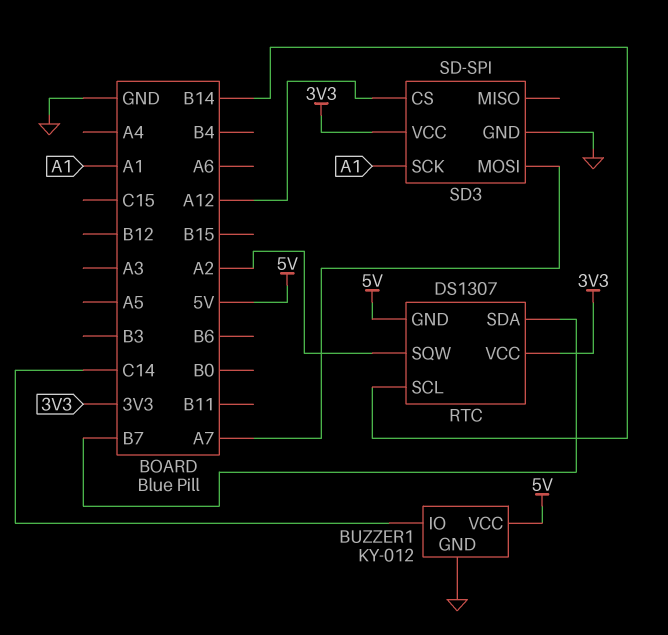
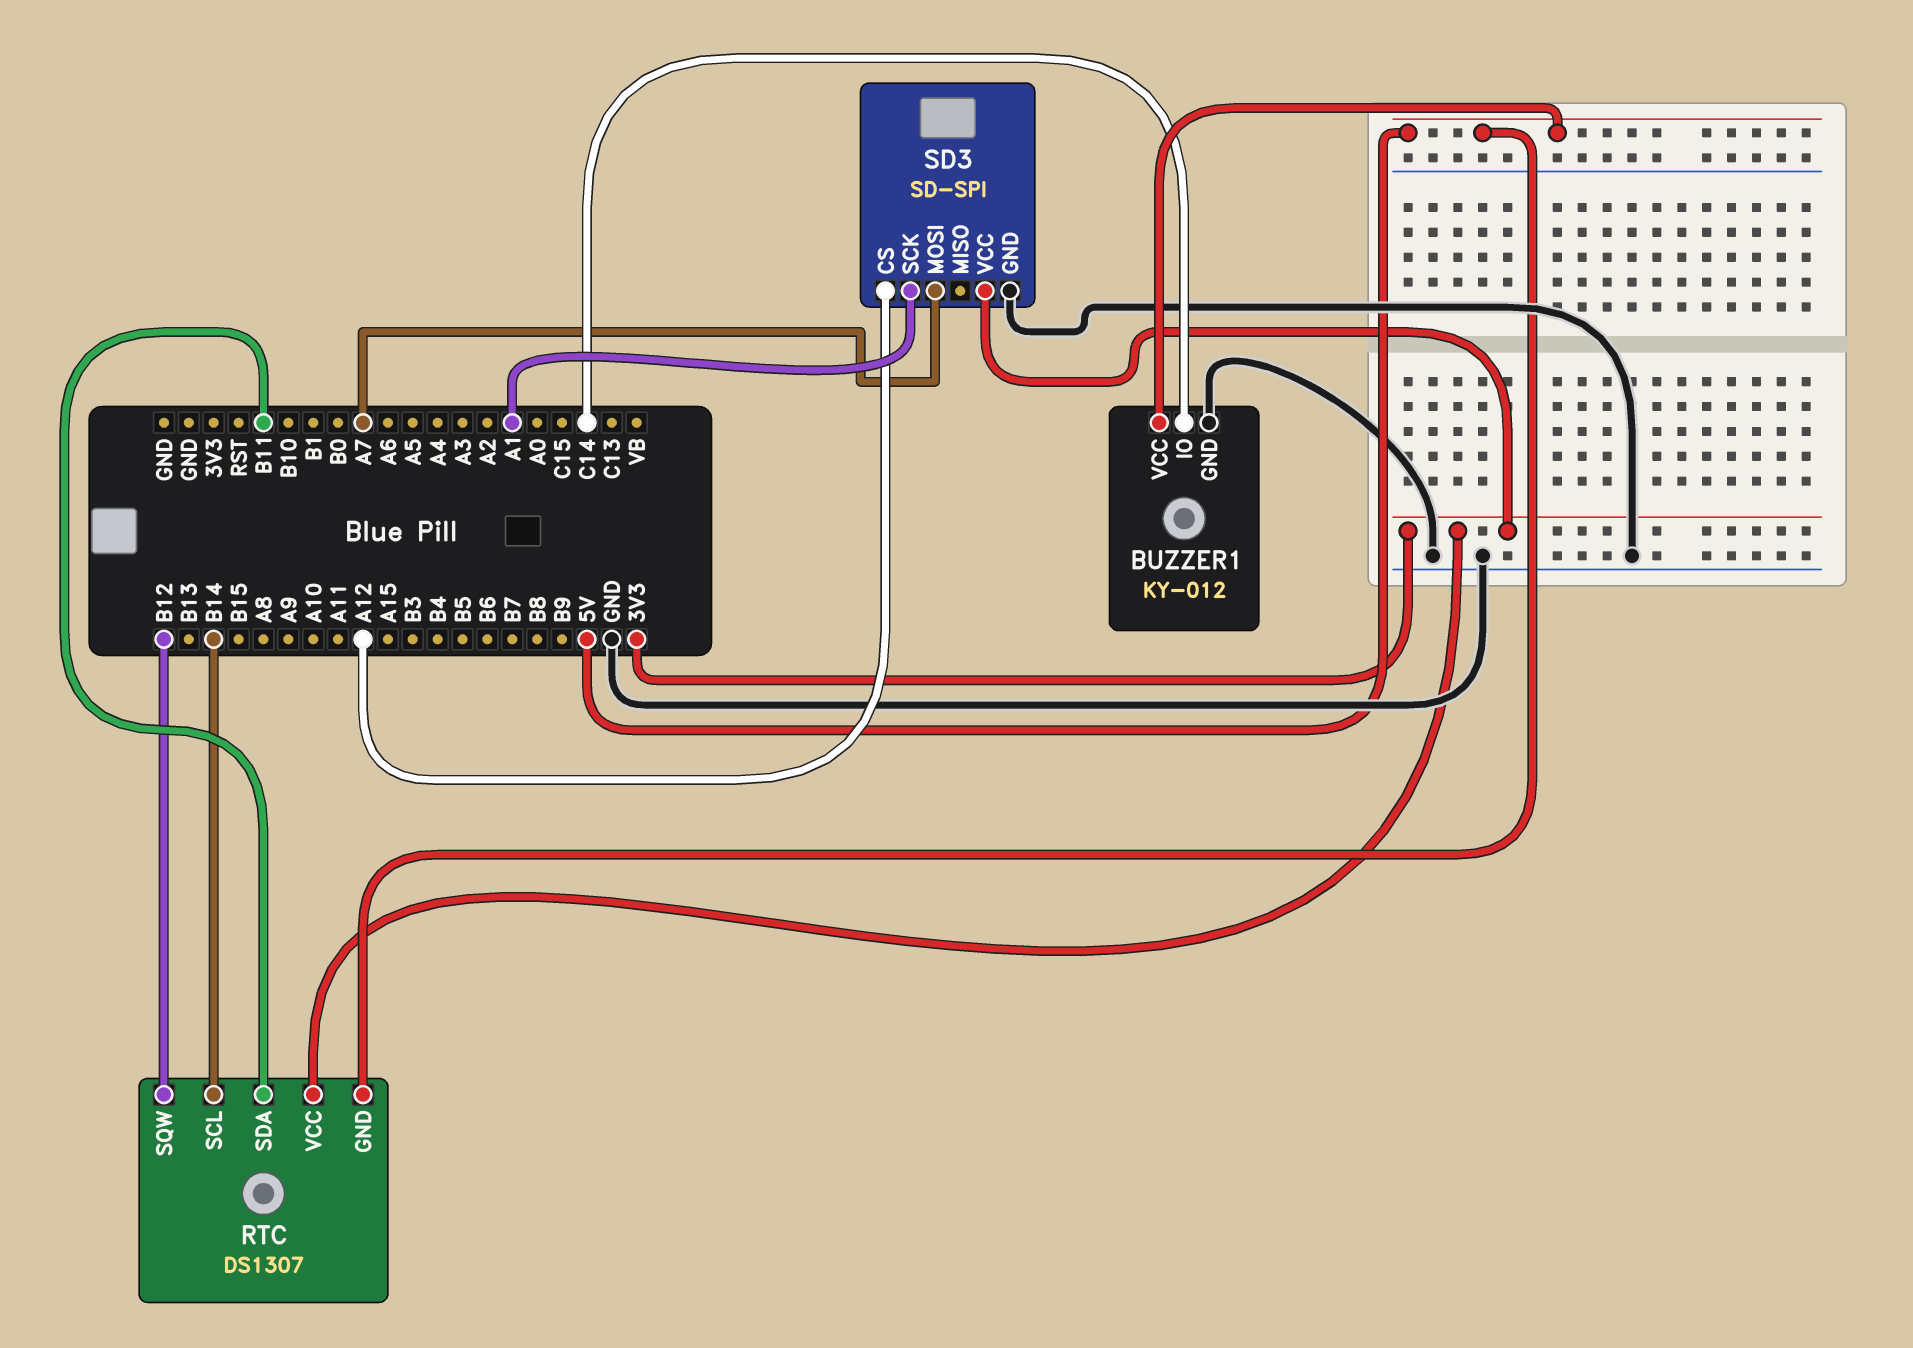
RTC pin SDA: B7 -> B11
RTC pin SQW: A2 -> B12

